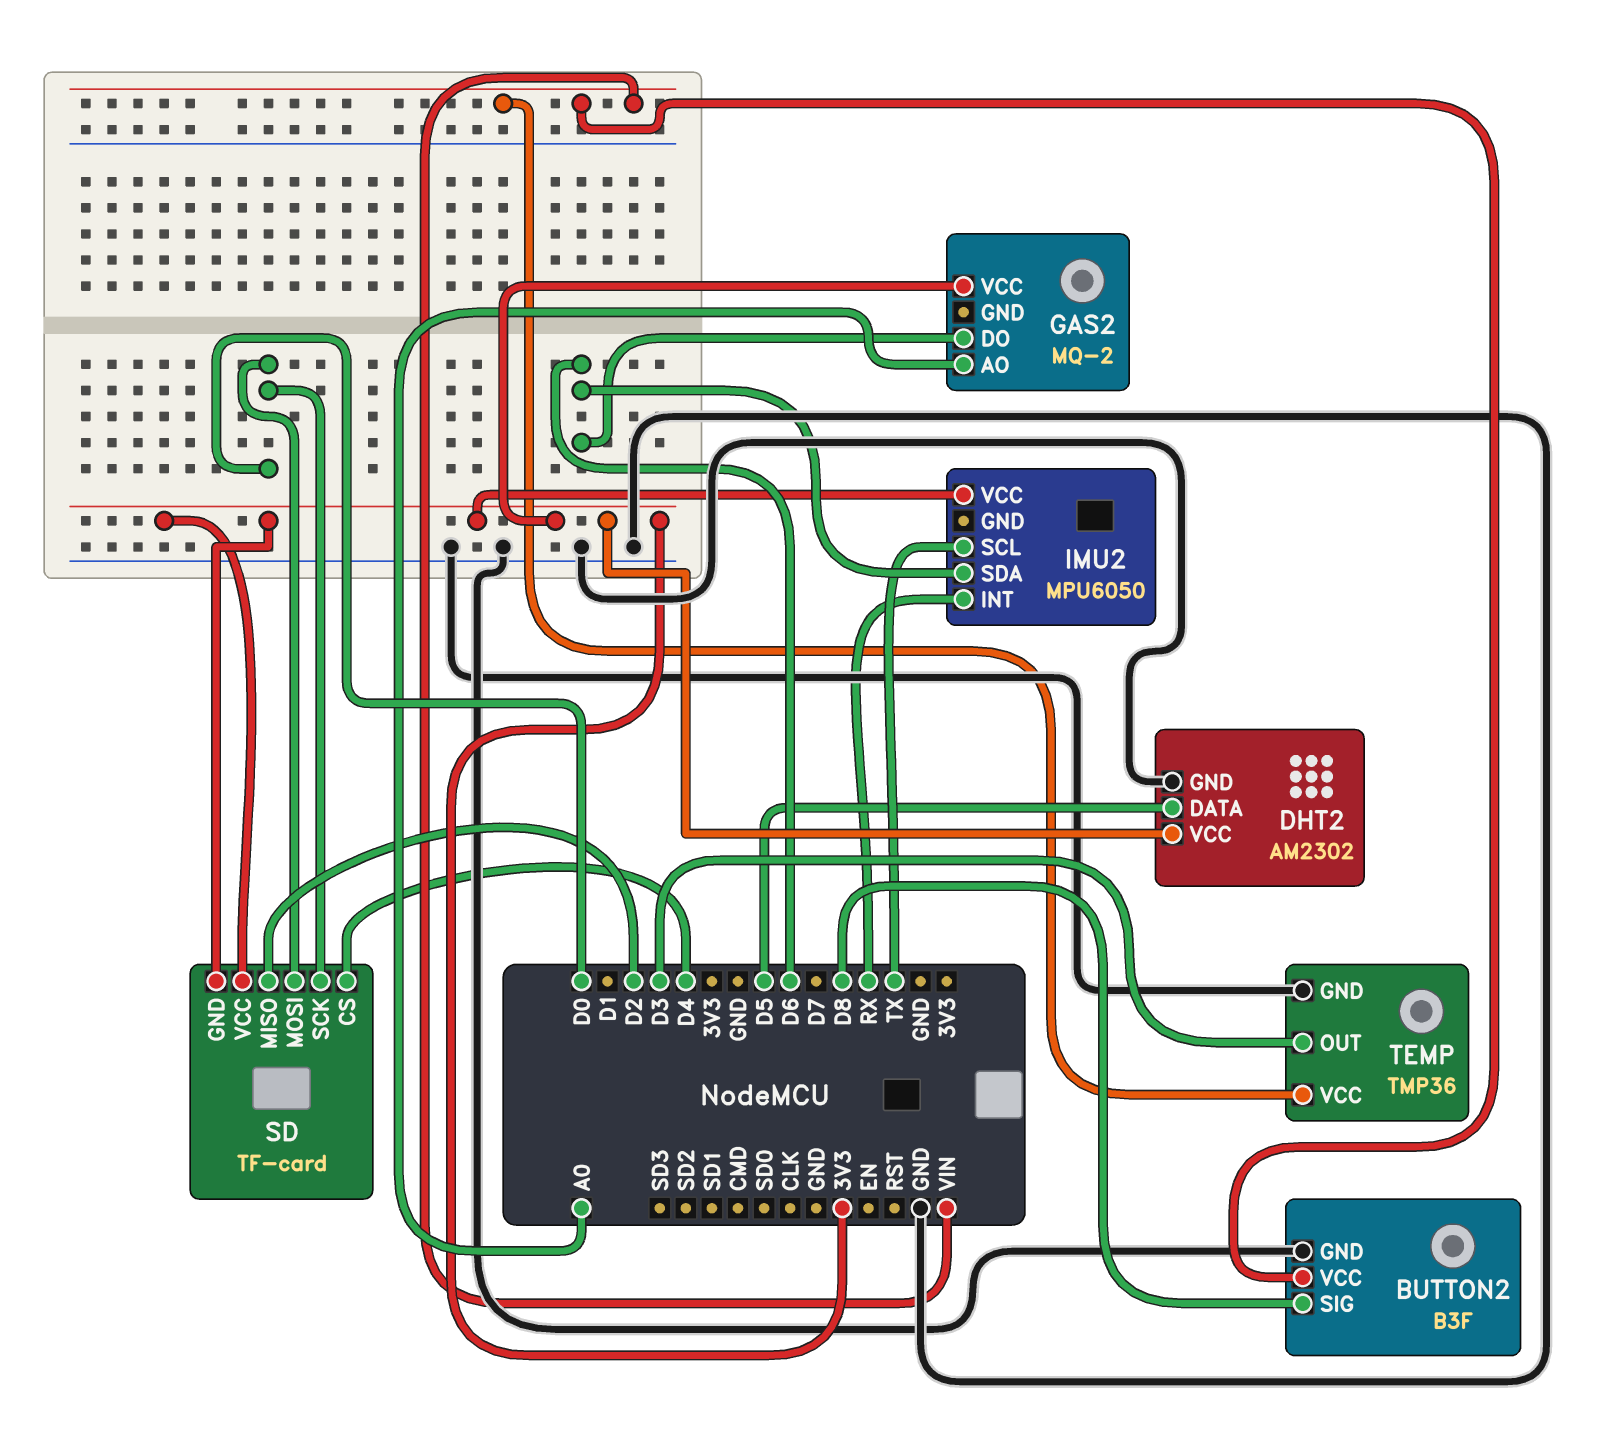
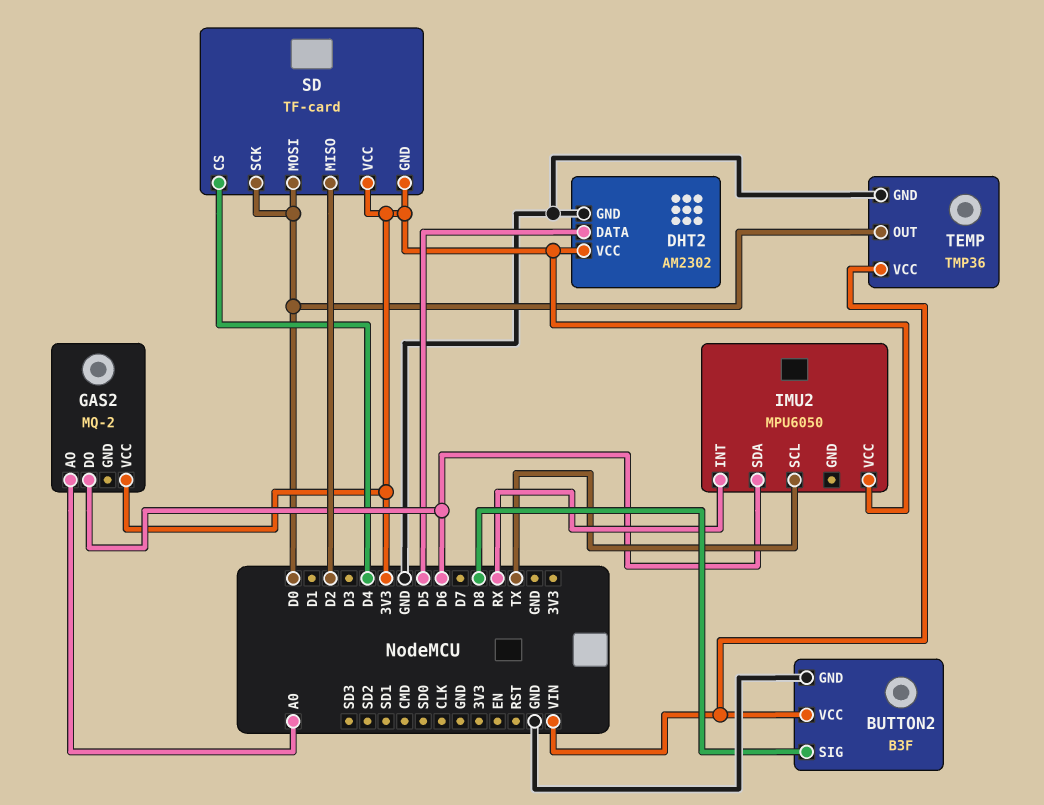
TEMP pin OUT: D3 -> D0

